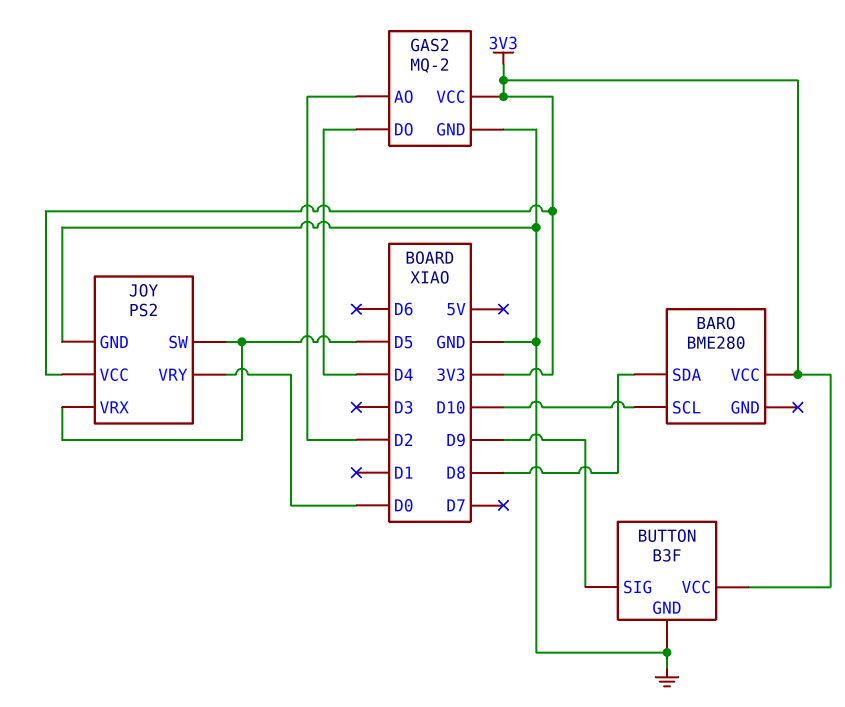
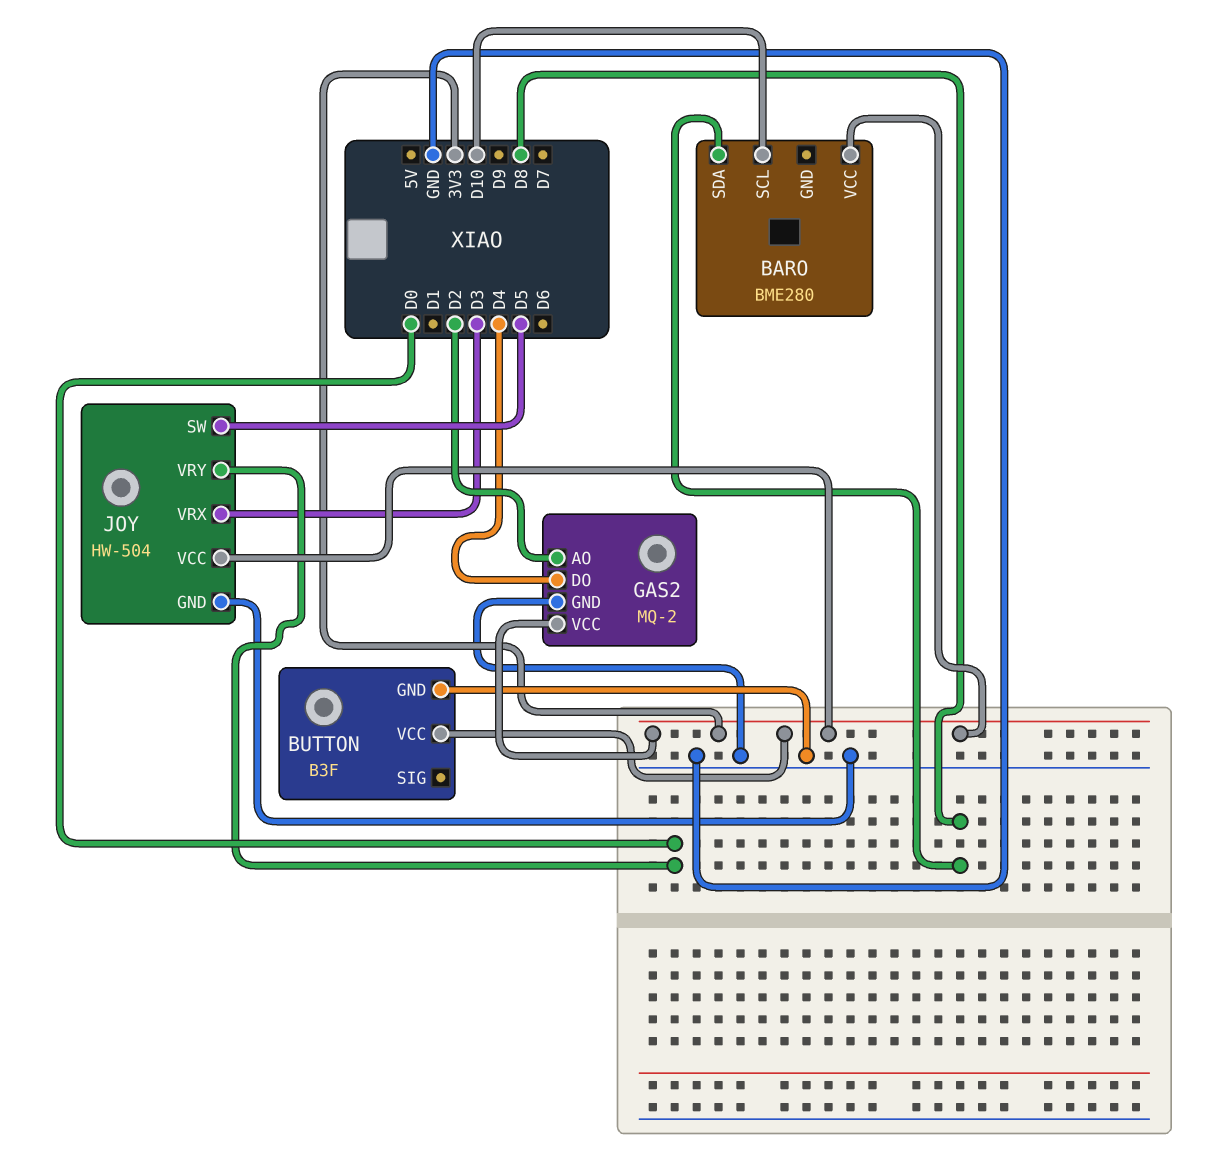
BUTTON pin SIG: D9 -> none
JOY: PS2 -> HW-504
JOY pin VRX: D5 -> D3

